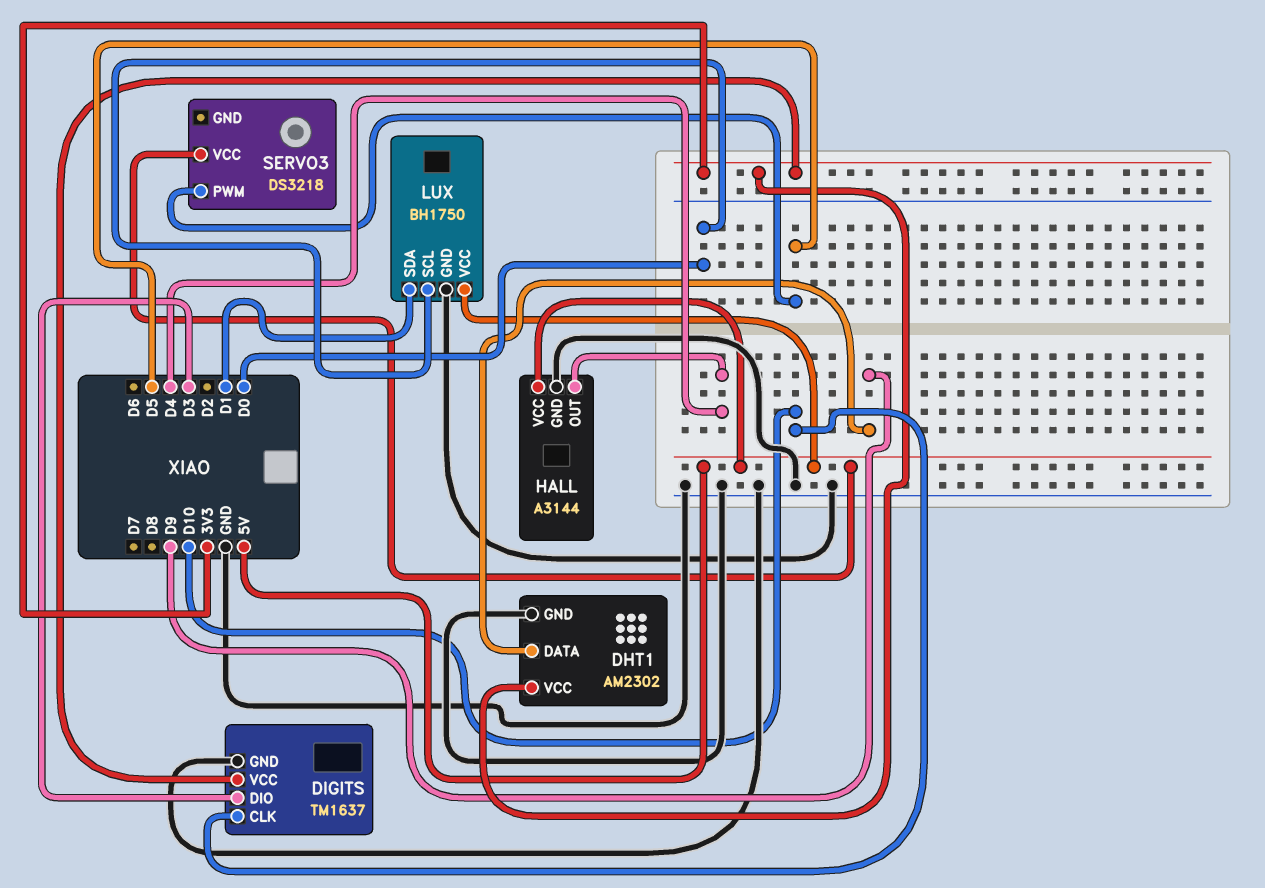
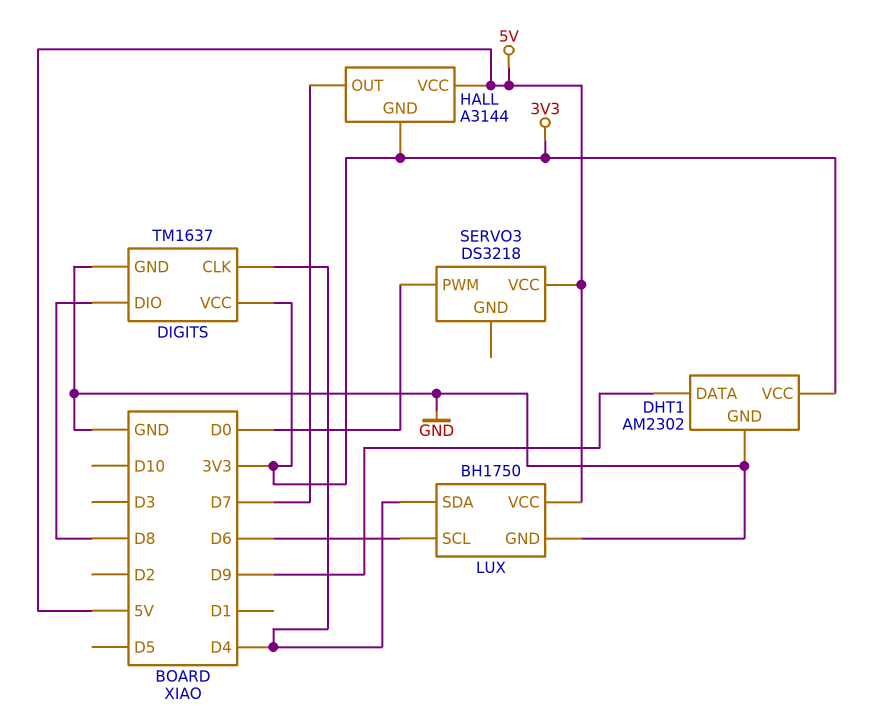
DIGITS pin CLK: D10 -> D4
DIGITS pin DIO: D3 -> D8
HALL pin GND: GND -> 3V3
HALL pin OUT: D4 -> D7
LUX pin SCL: D0 -> D6
LUX pin SDA: D1 -> D4
SERVO3 pin PWM: D5 -> D0

